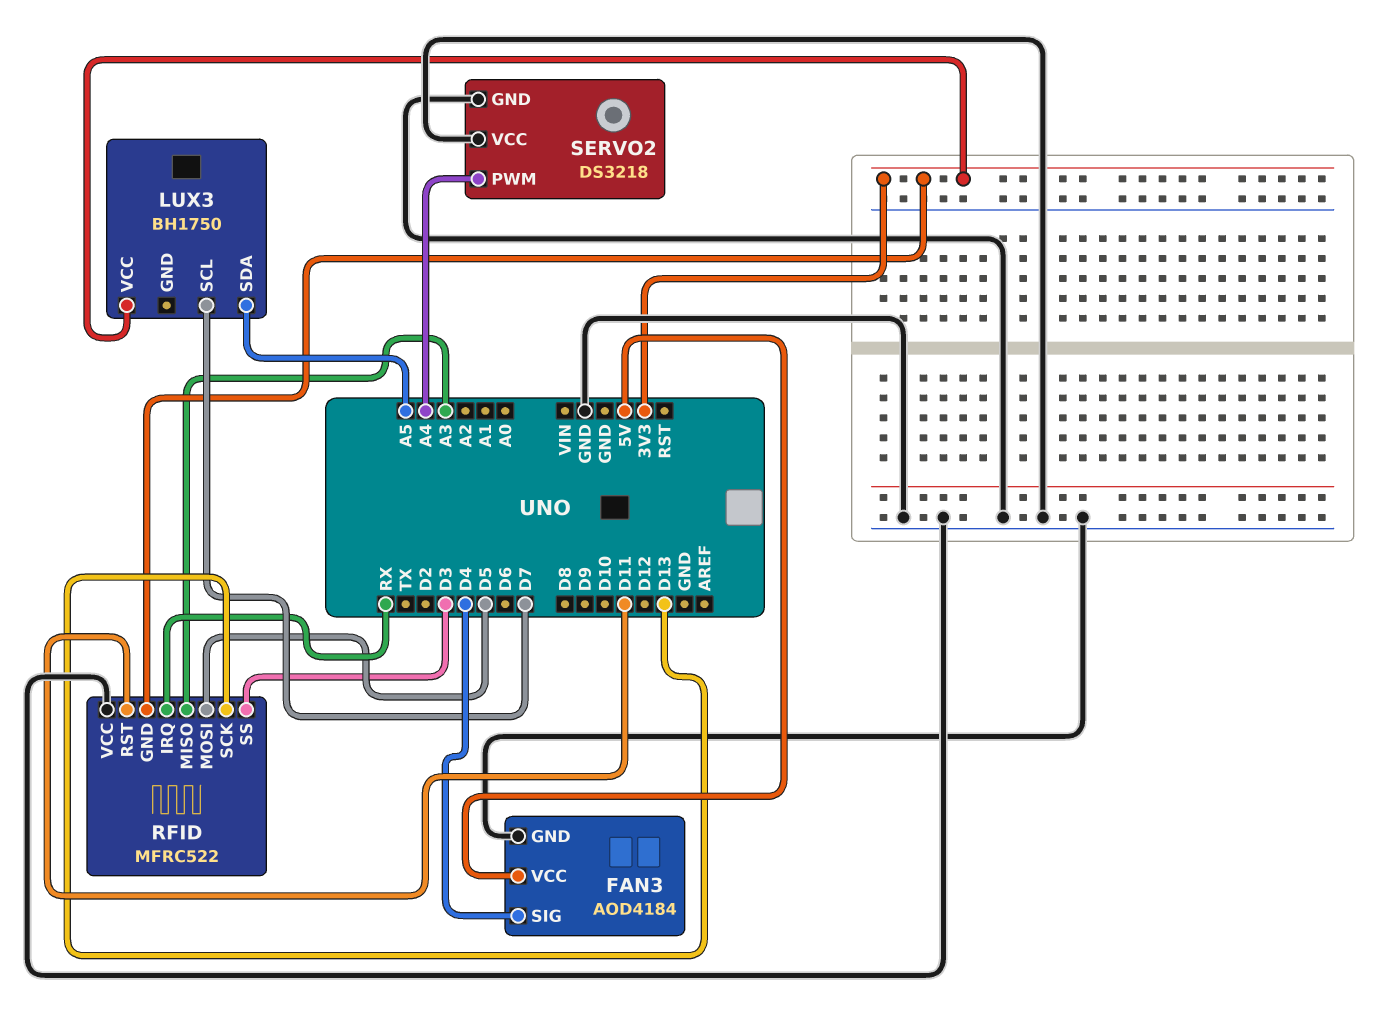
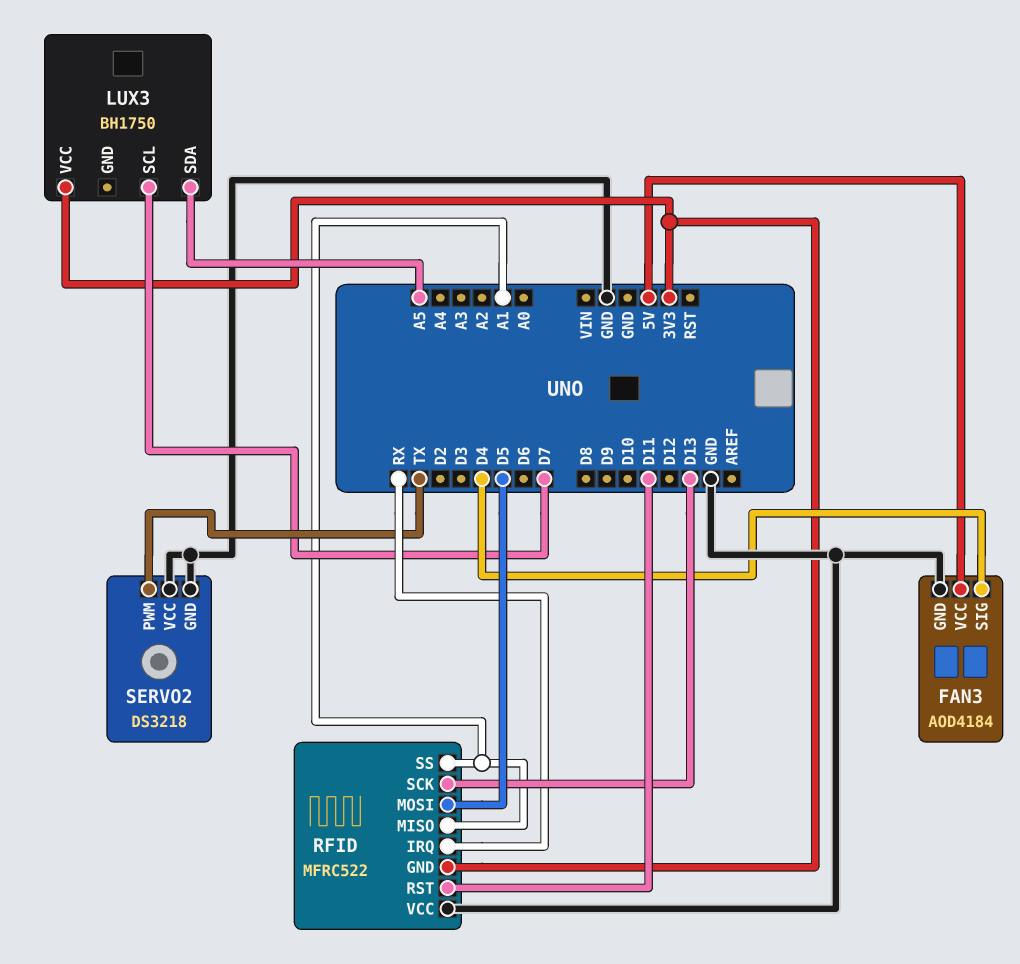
RFID pin MISO: A3 -> A1
RFID pin SS: D3 -> A1
SERVO2 pin PWM: A4 -> TX

